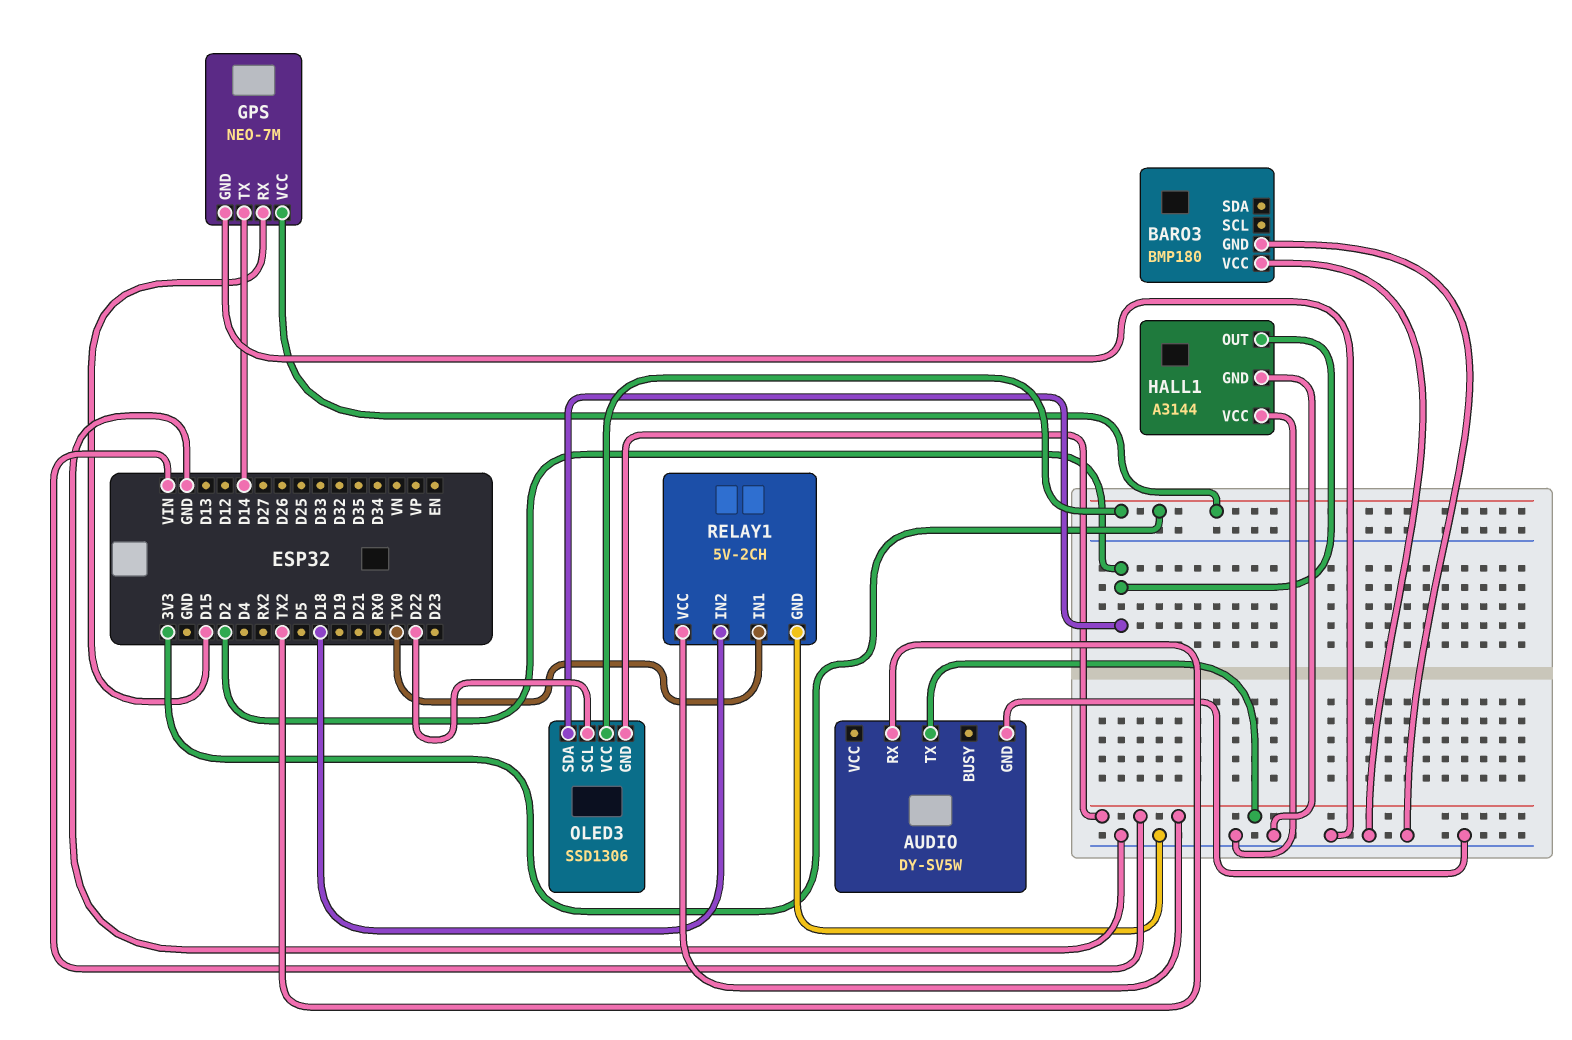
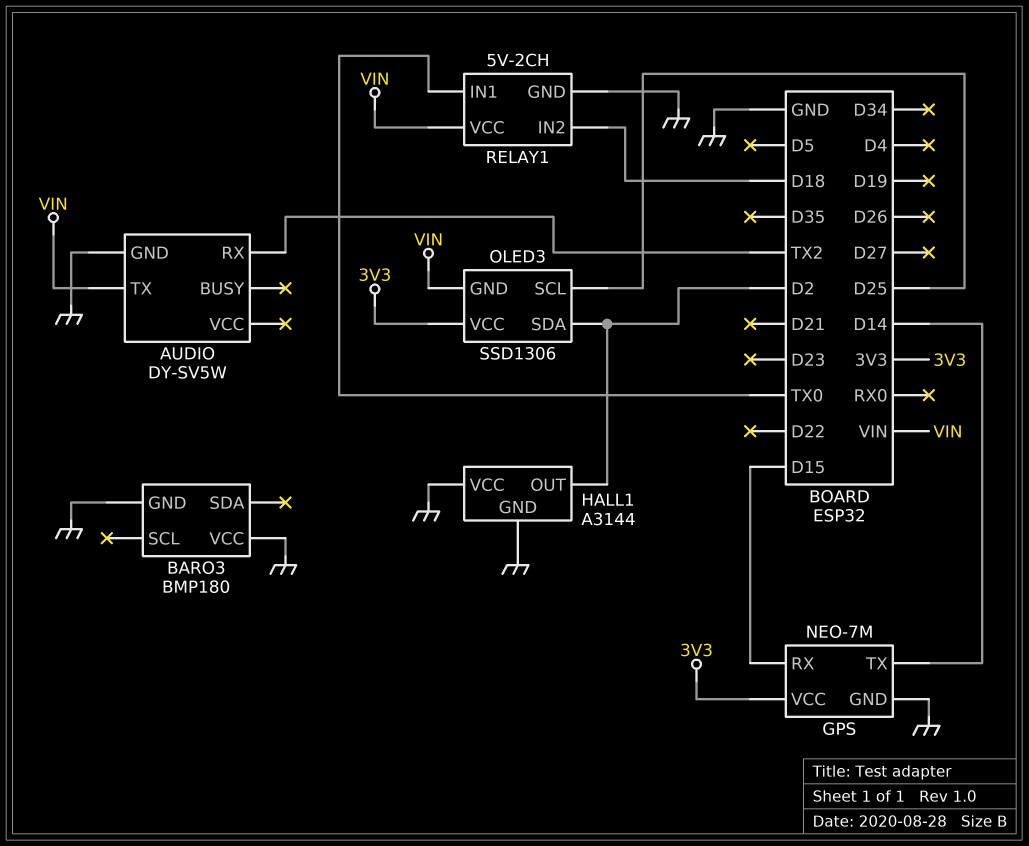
OLED3 pin SCL: D22 -> D25

